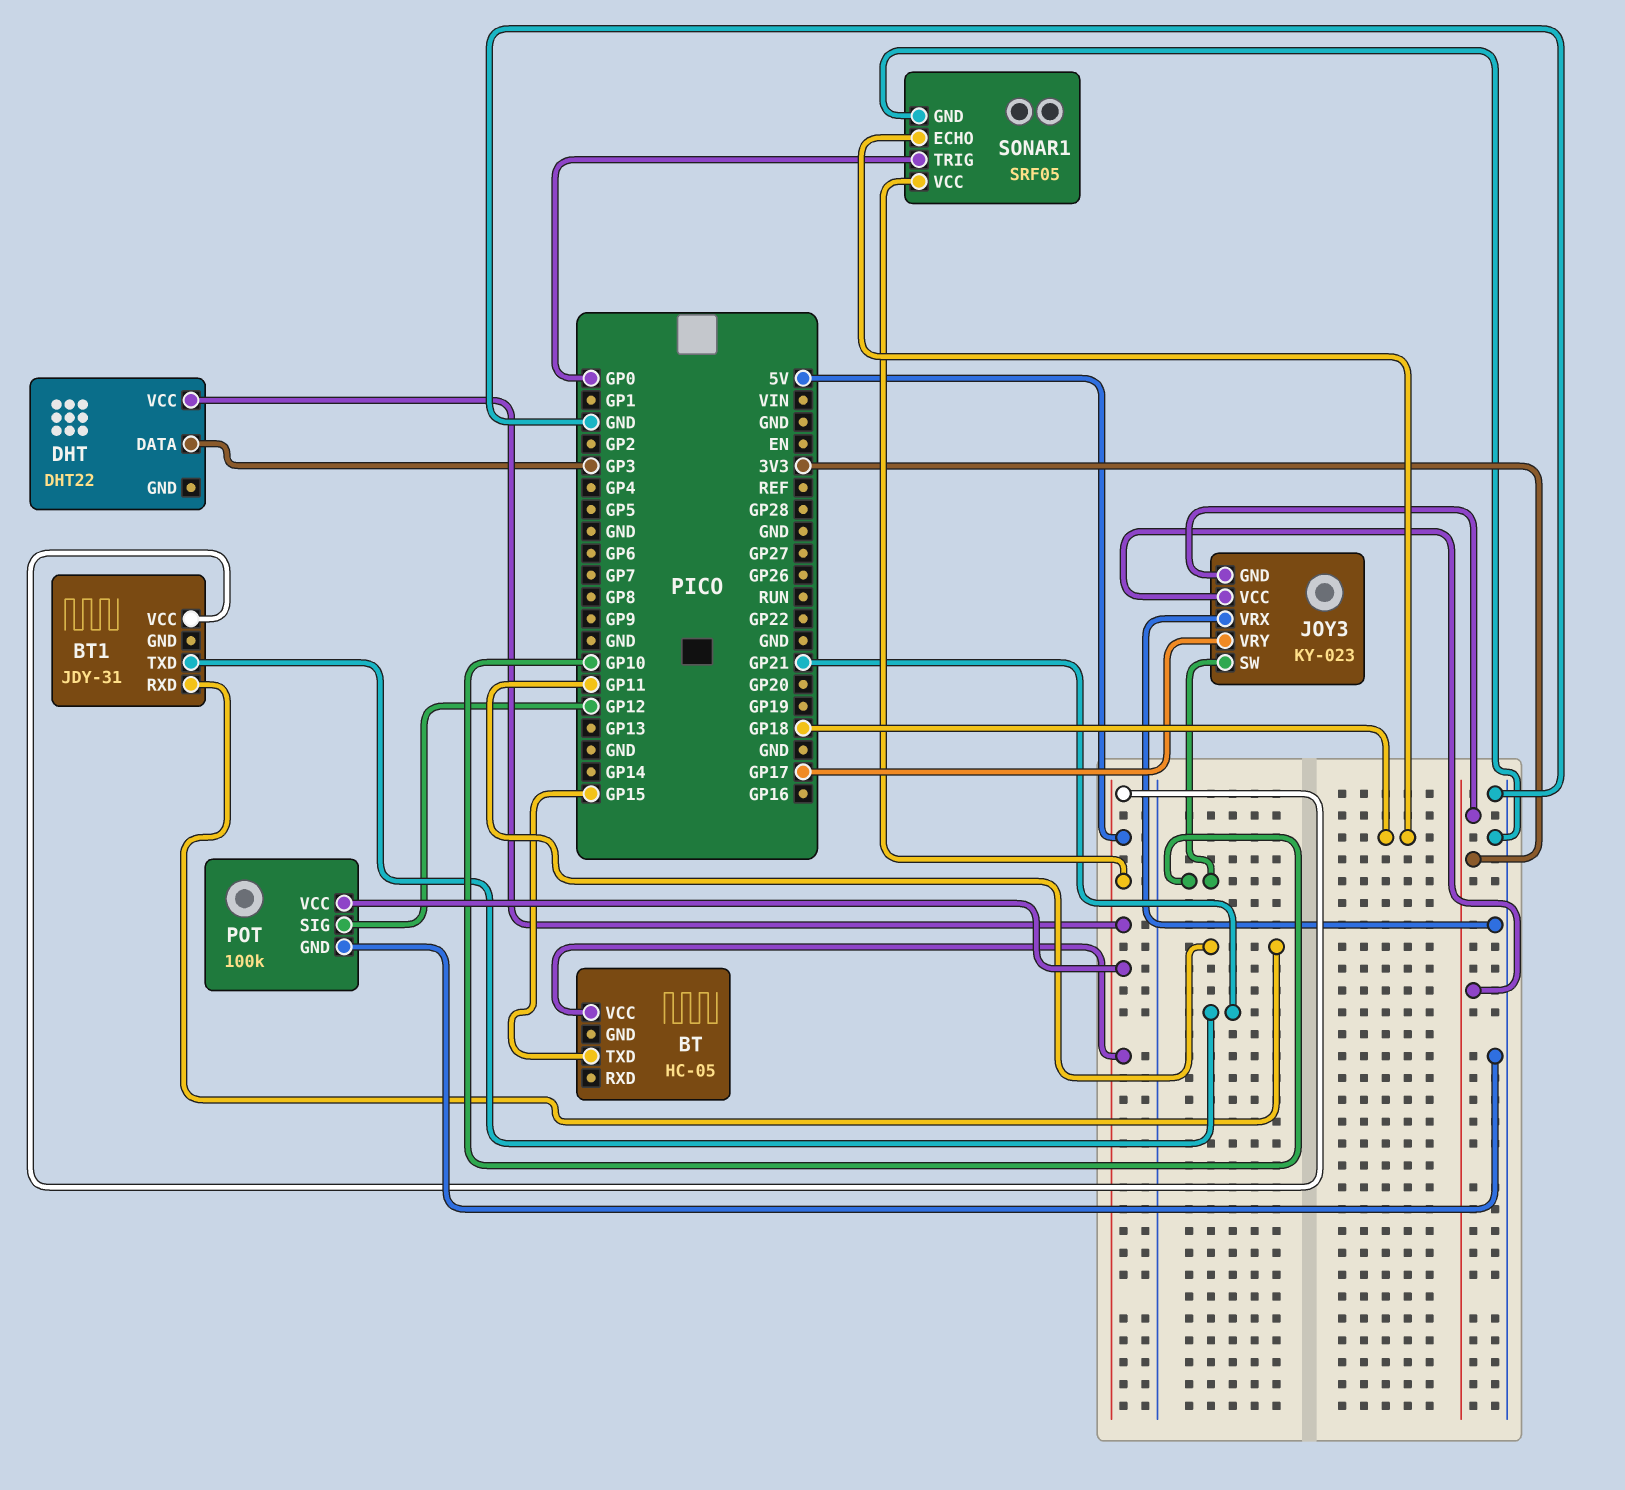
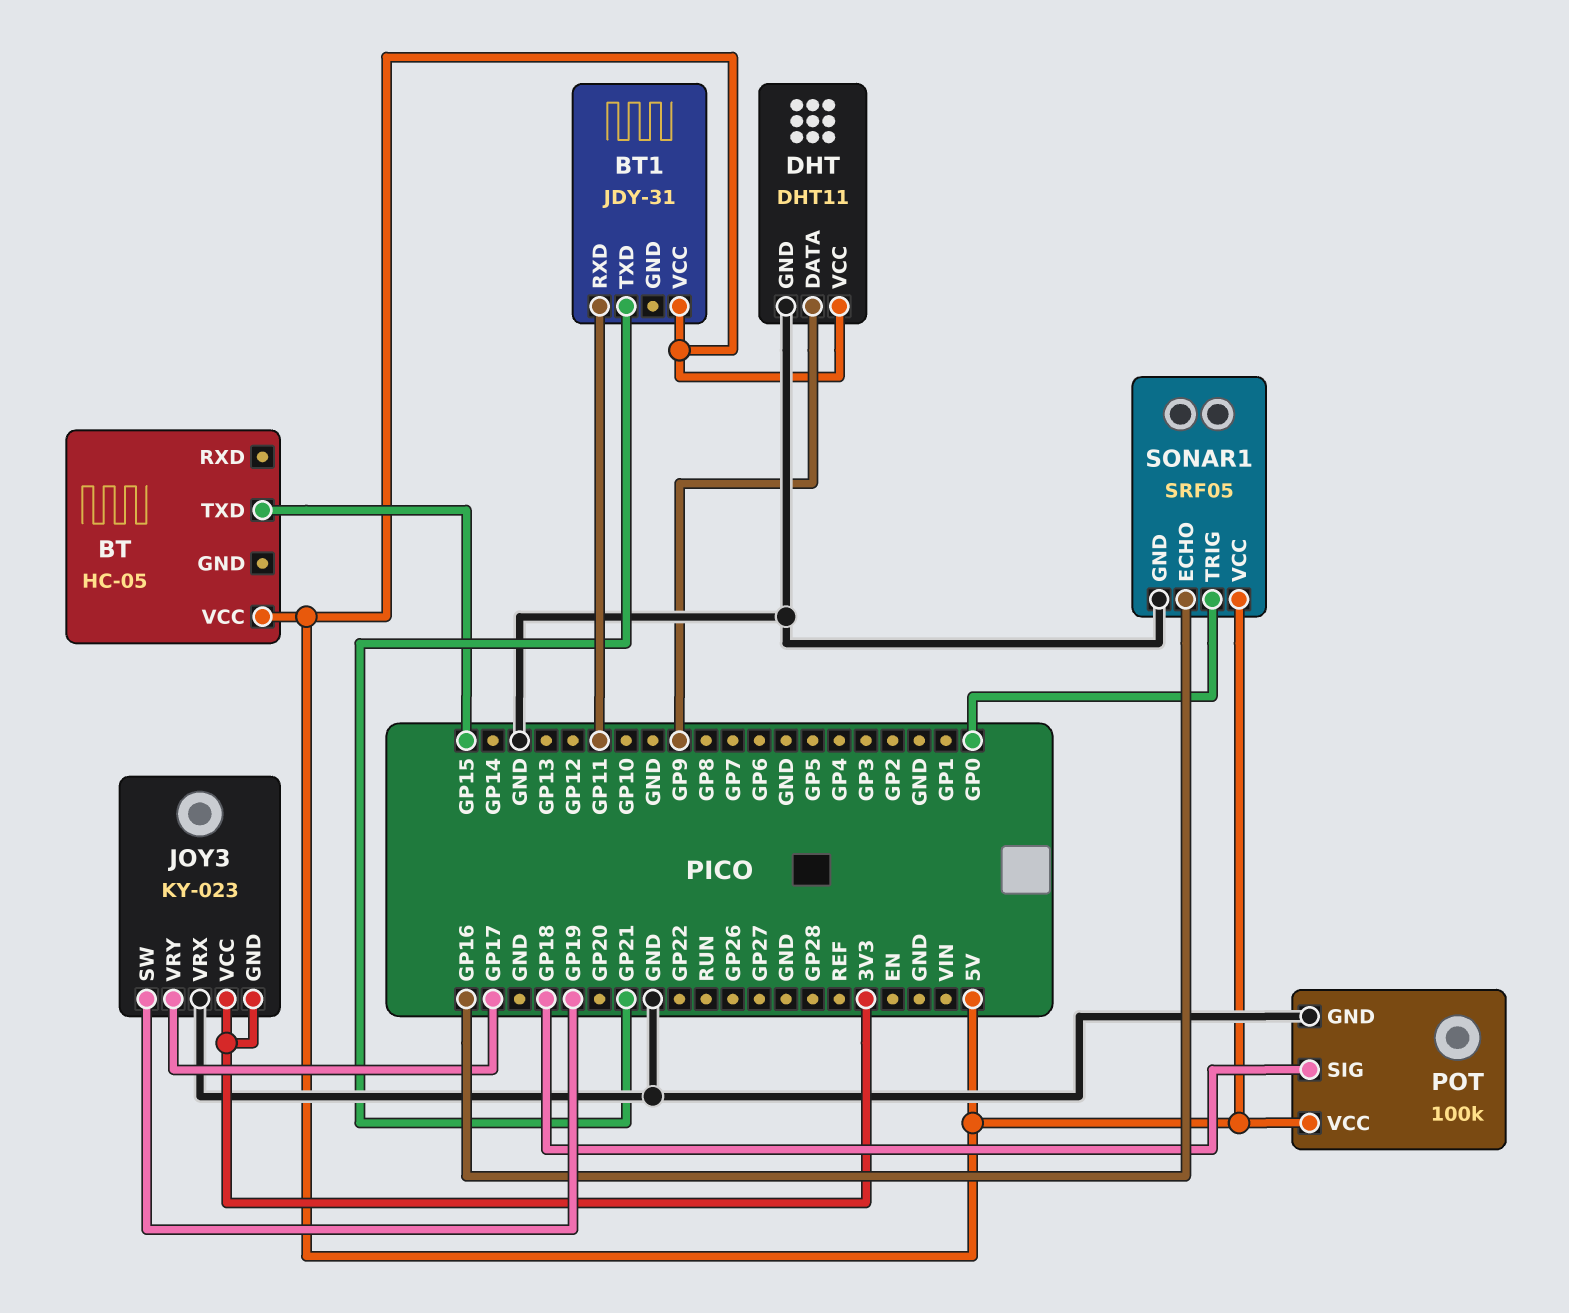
DHT: DHT22 -> DHT11
DHT pin DATA: GP3 -> GP9
DHT pin GND: none -> GND
JOY3 pin SW: GP10 -> GP19
POT pin SIG: GP12 -> GP18
SONAR1 pin ECHO: GP18 -> GP16

